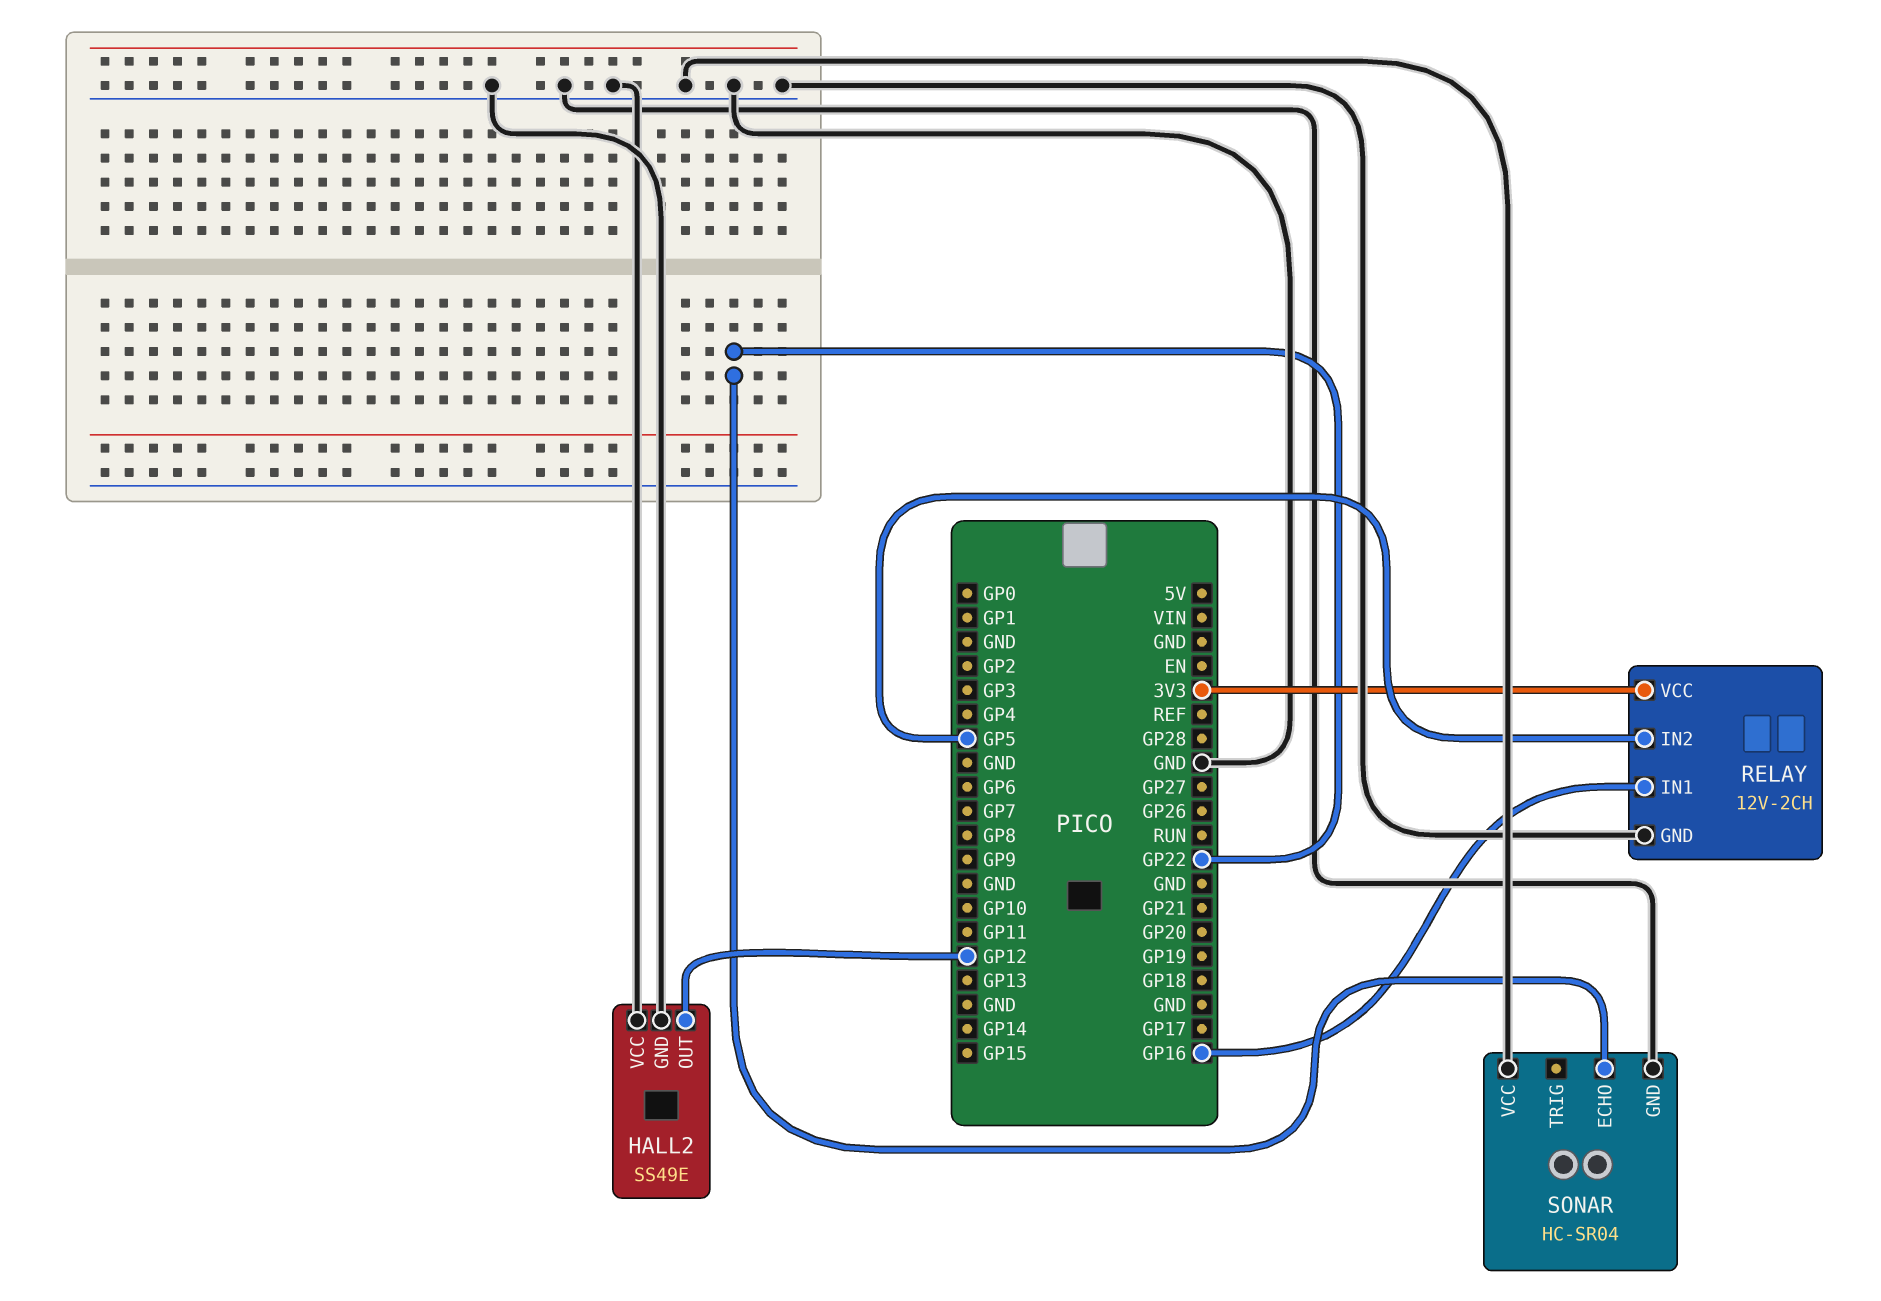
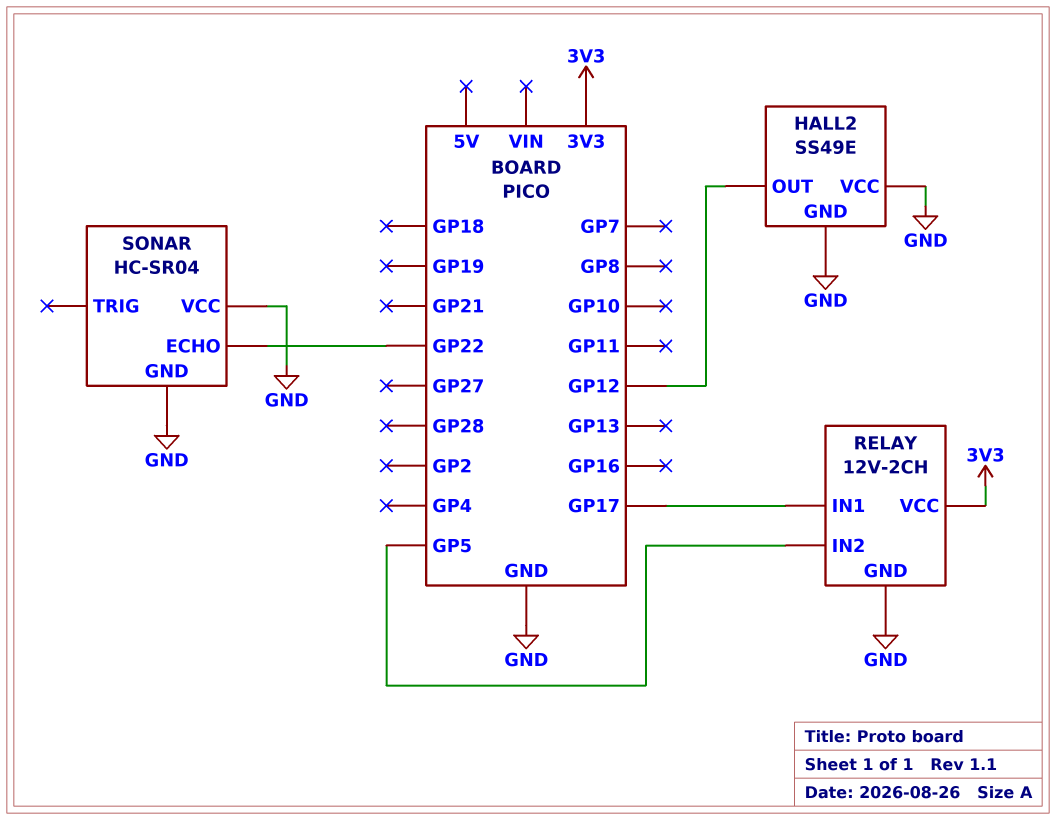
RELAY pin IN1: GP16 -> GP17

